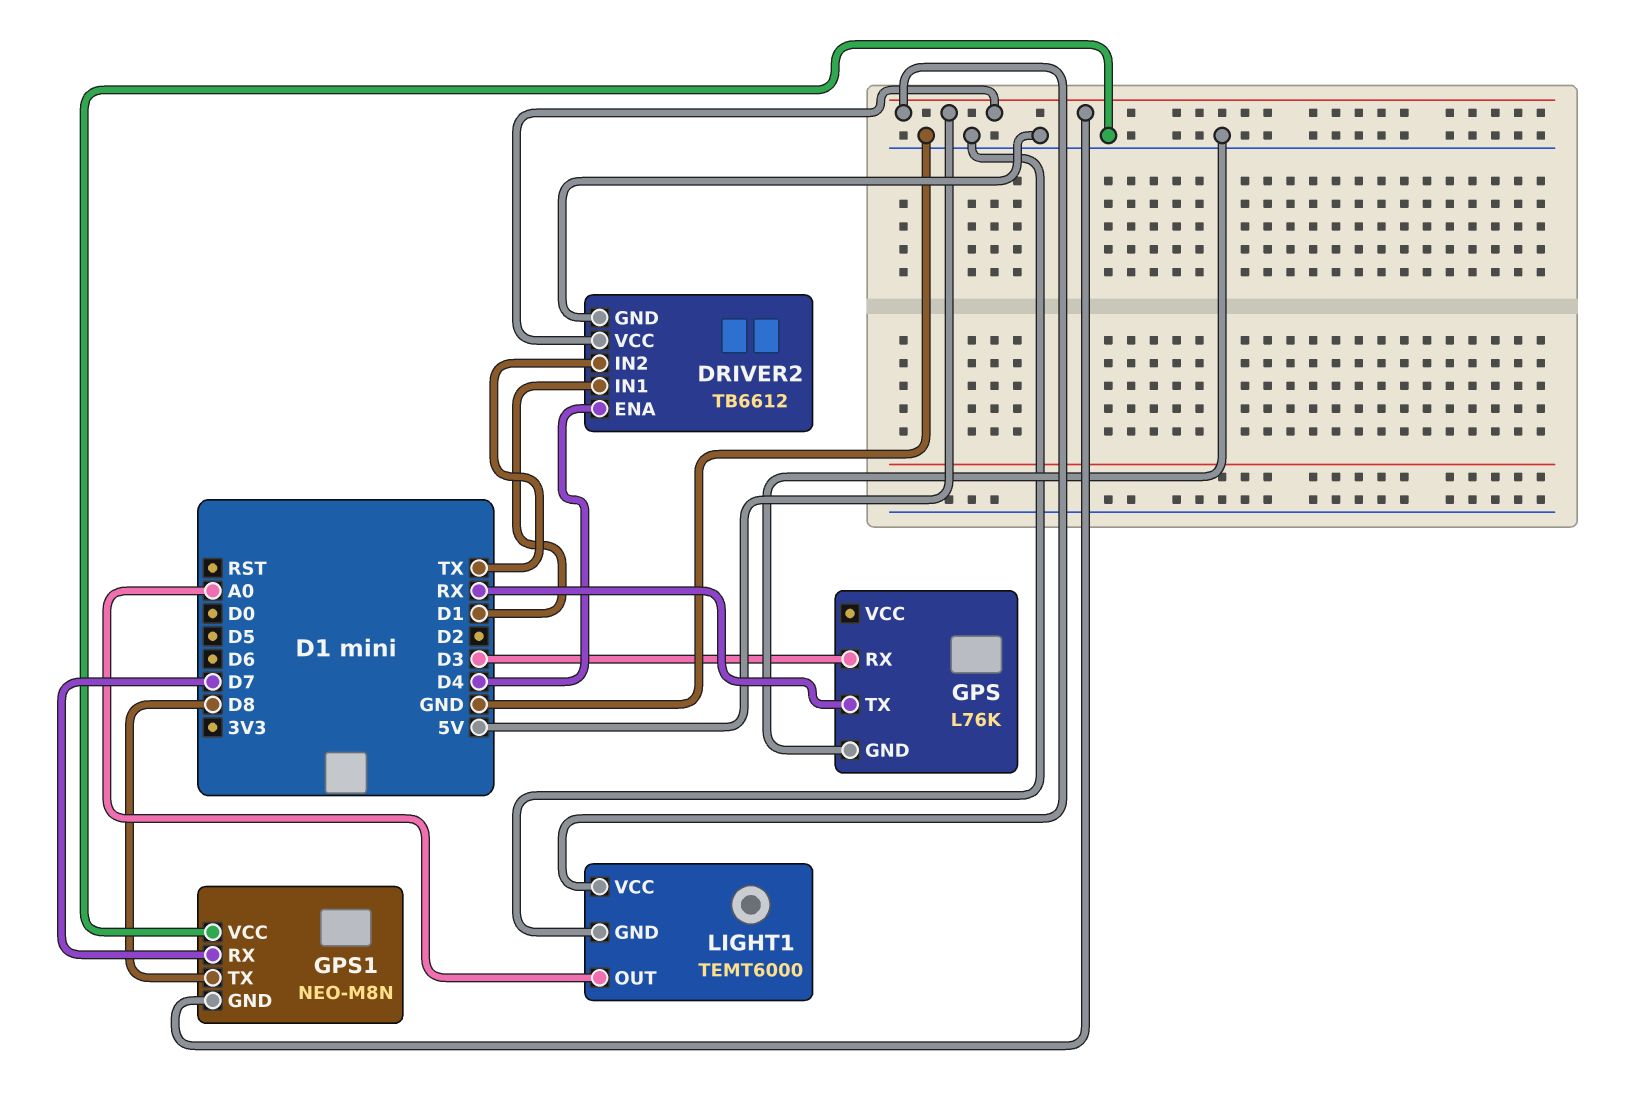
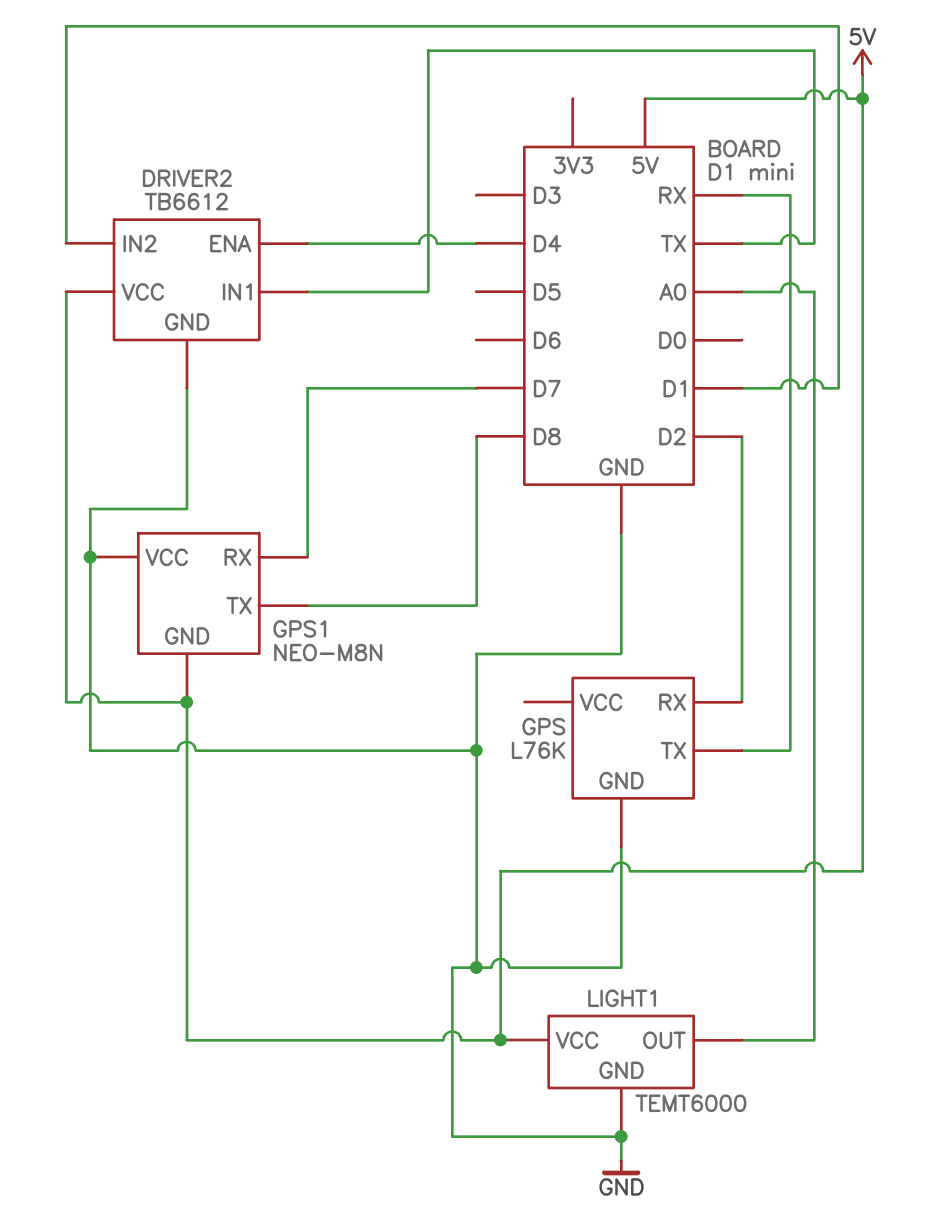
DRIVER2 pin IN1: D1 -> TX
DRIVER2 pin IN2: TX -> D1
GPS pin RX: D3 -> D2

